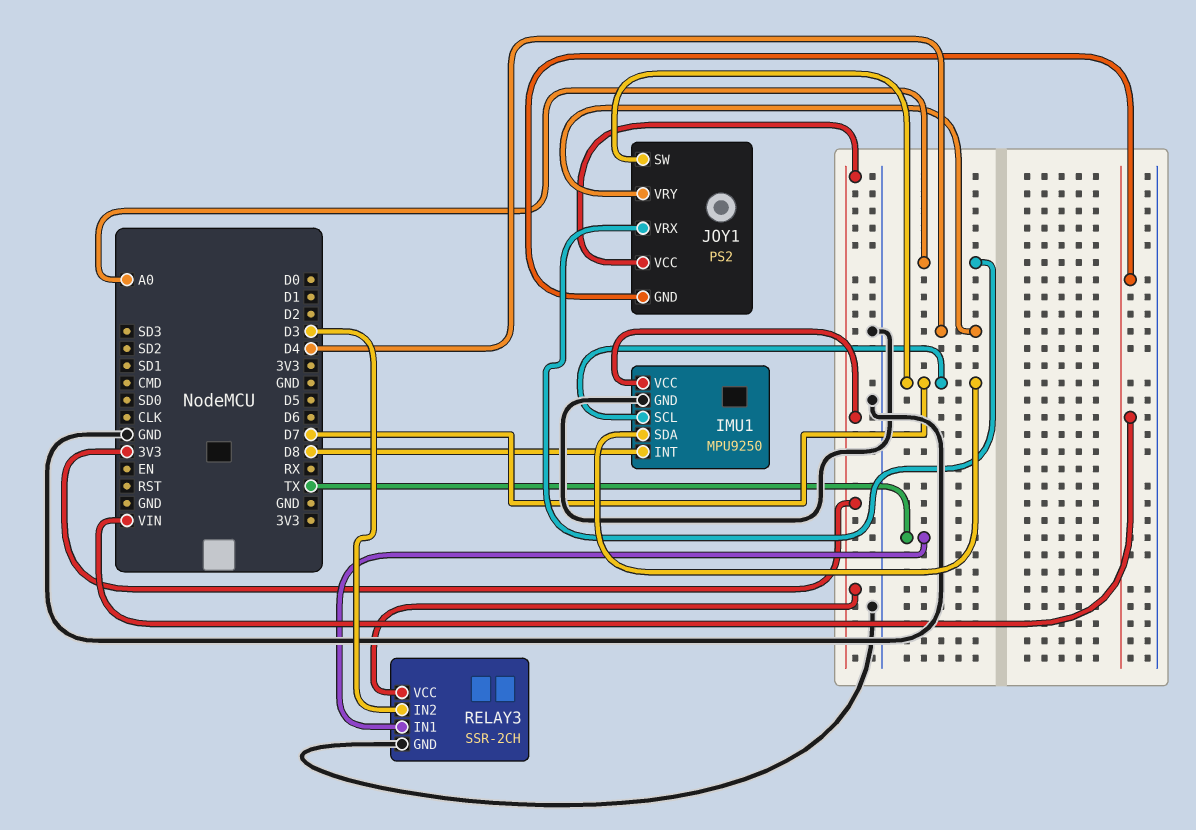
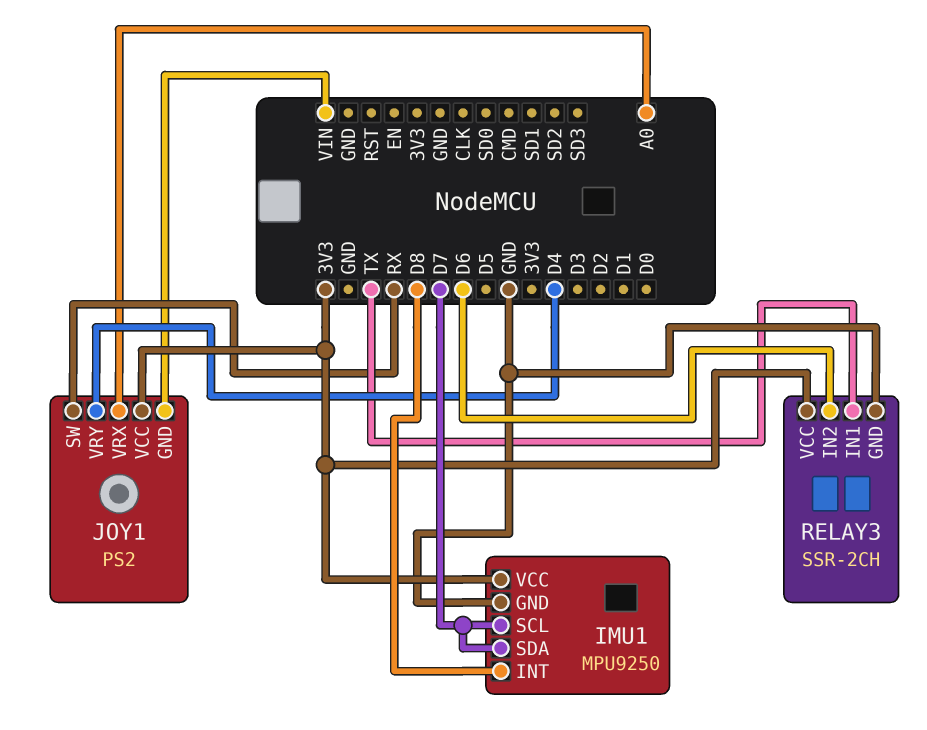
JOY1 pin SW: D7 -> RX
RELAY3 pin IN2: D3 -> D6

